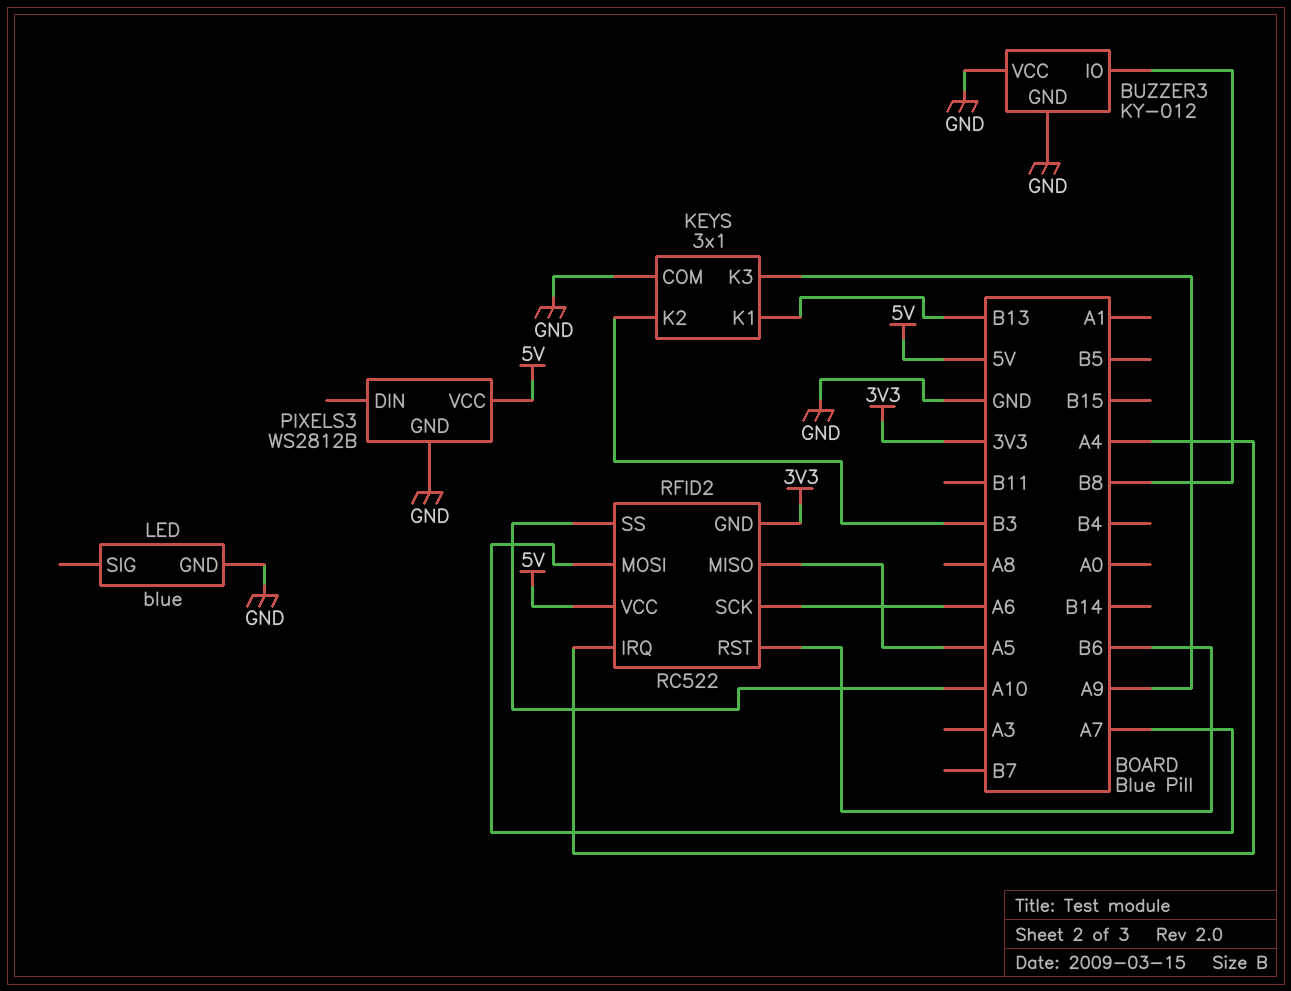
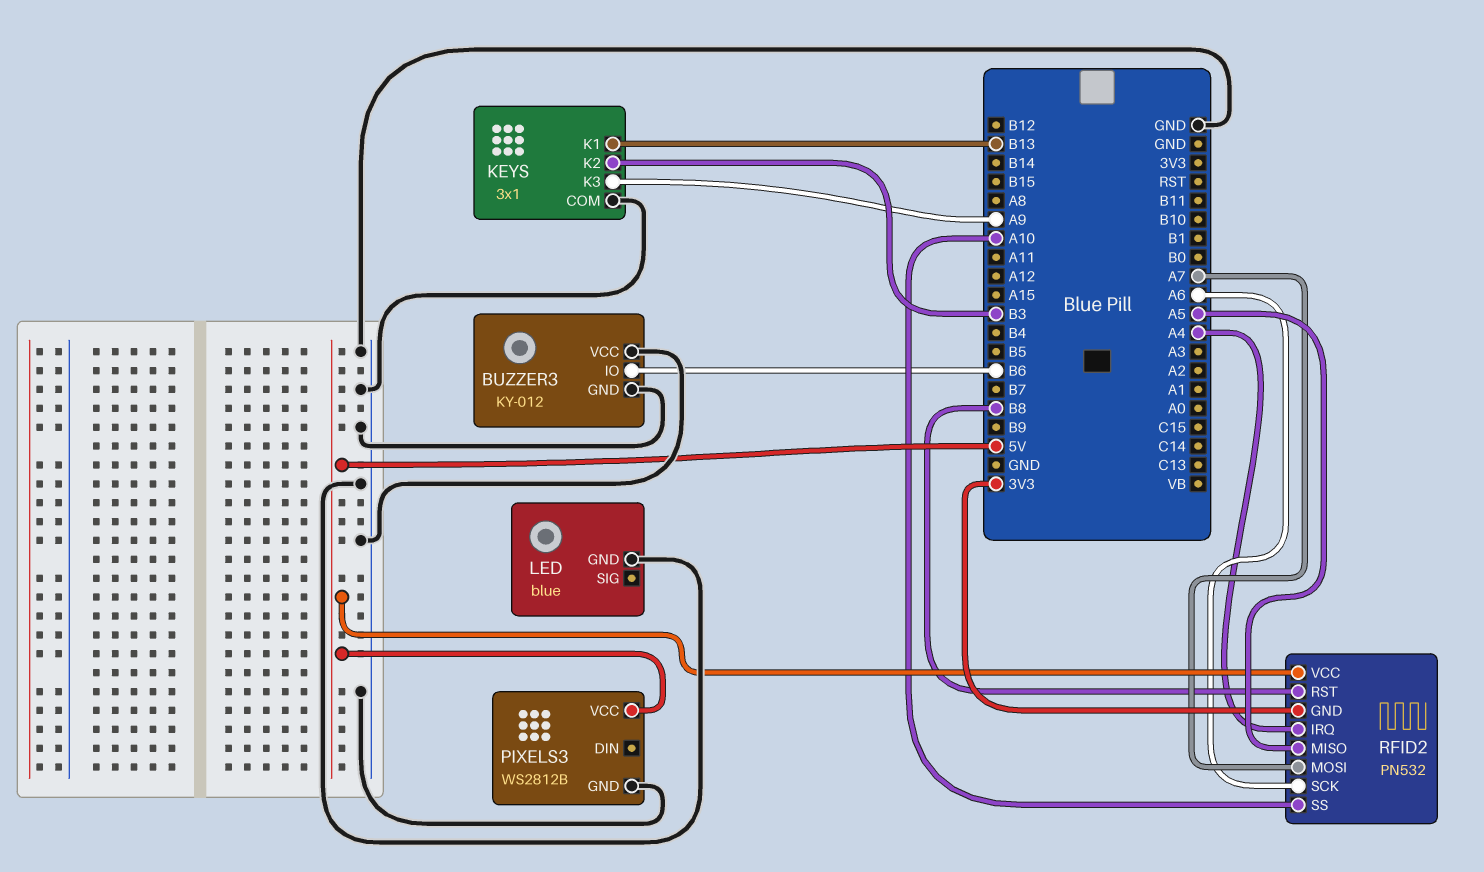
BUZZER3 pin IO: B8 -> B6
RFID2: RC522 -> PN532
RFID2 pin RST: B6 -> B8

